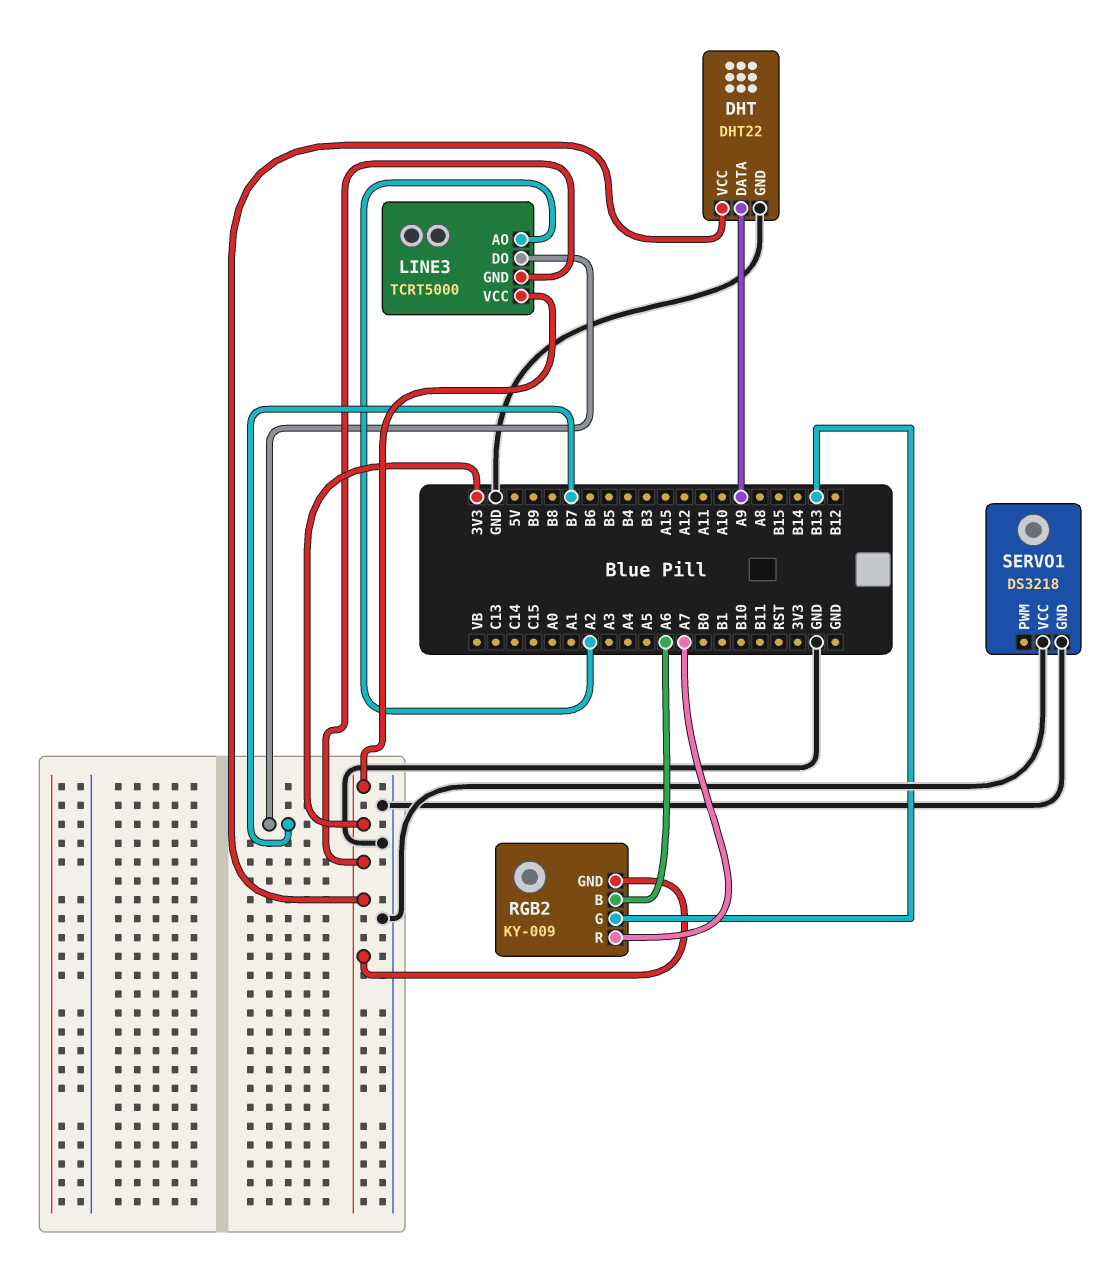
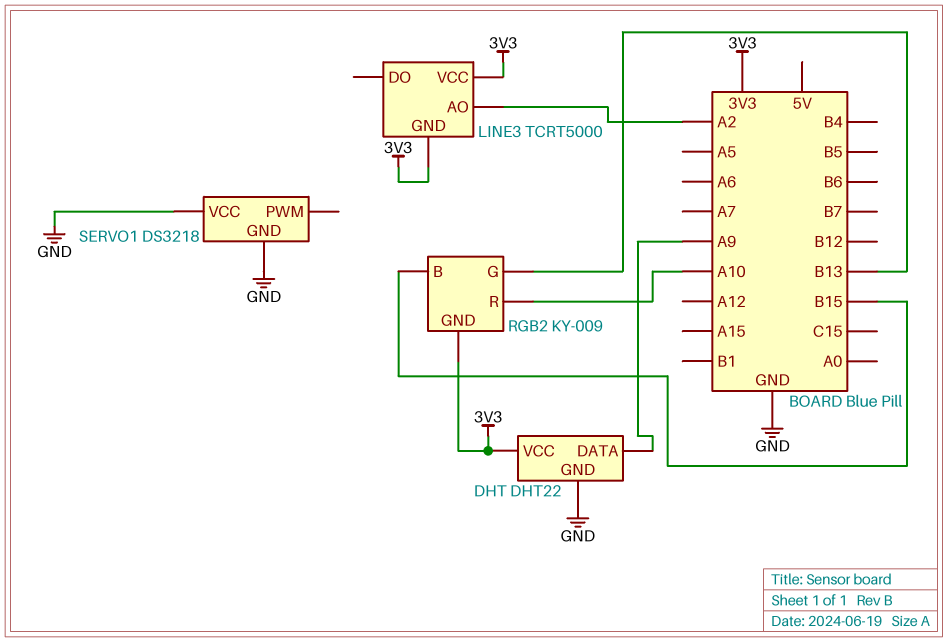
LINE3 pin DO: B7 -> none
RGB2 pin B: A6 -> B15
RGB2 pin R: A7 -> A10

